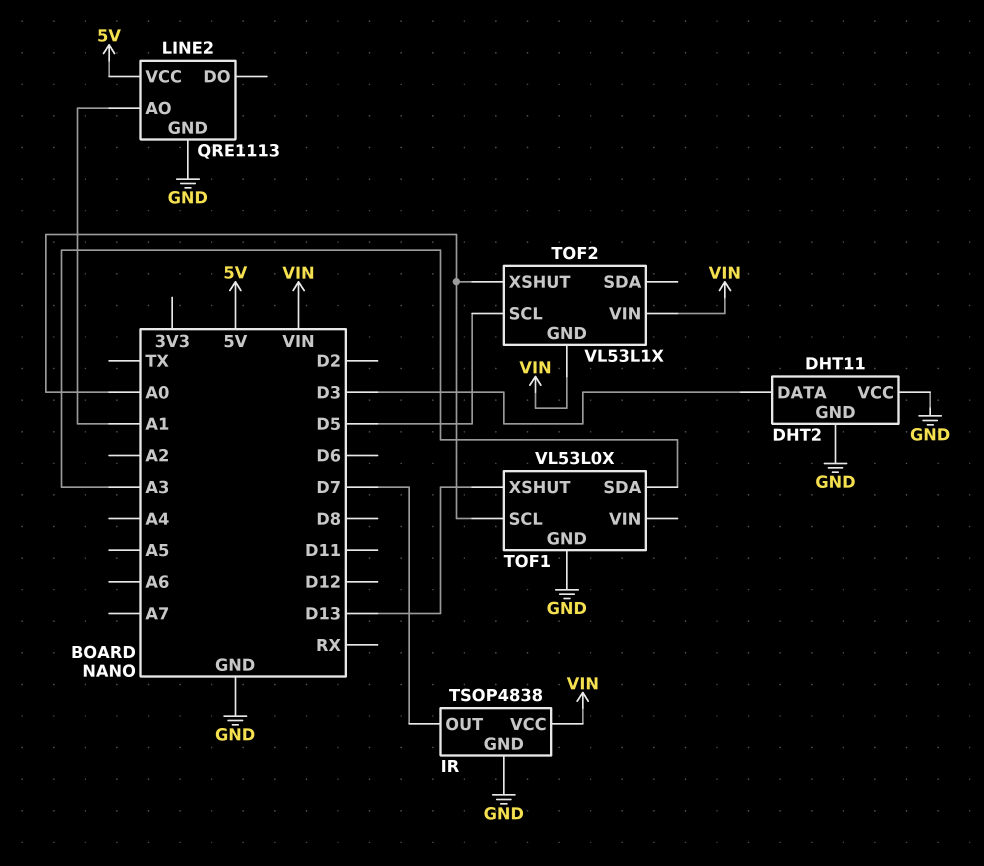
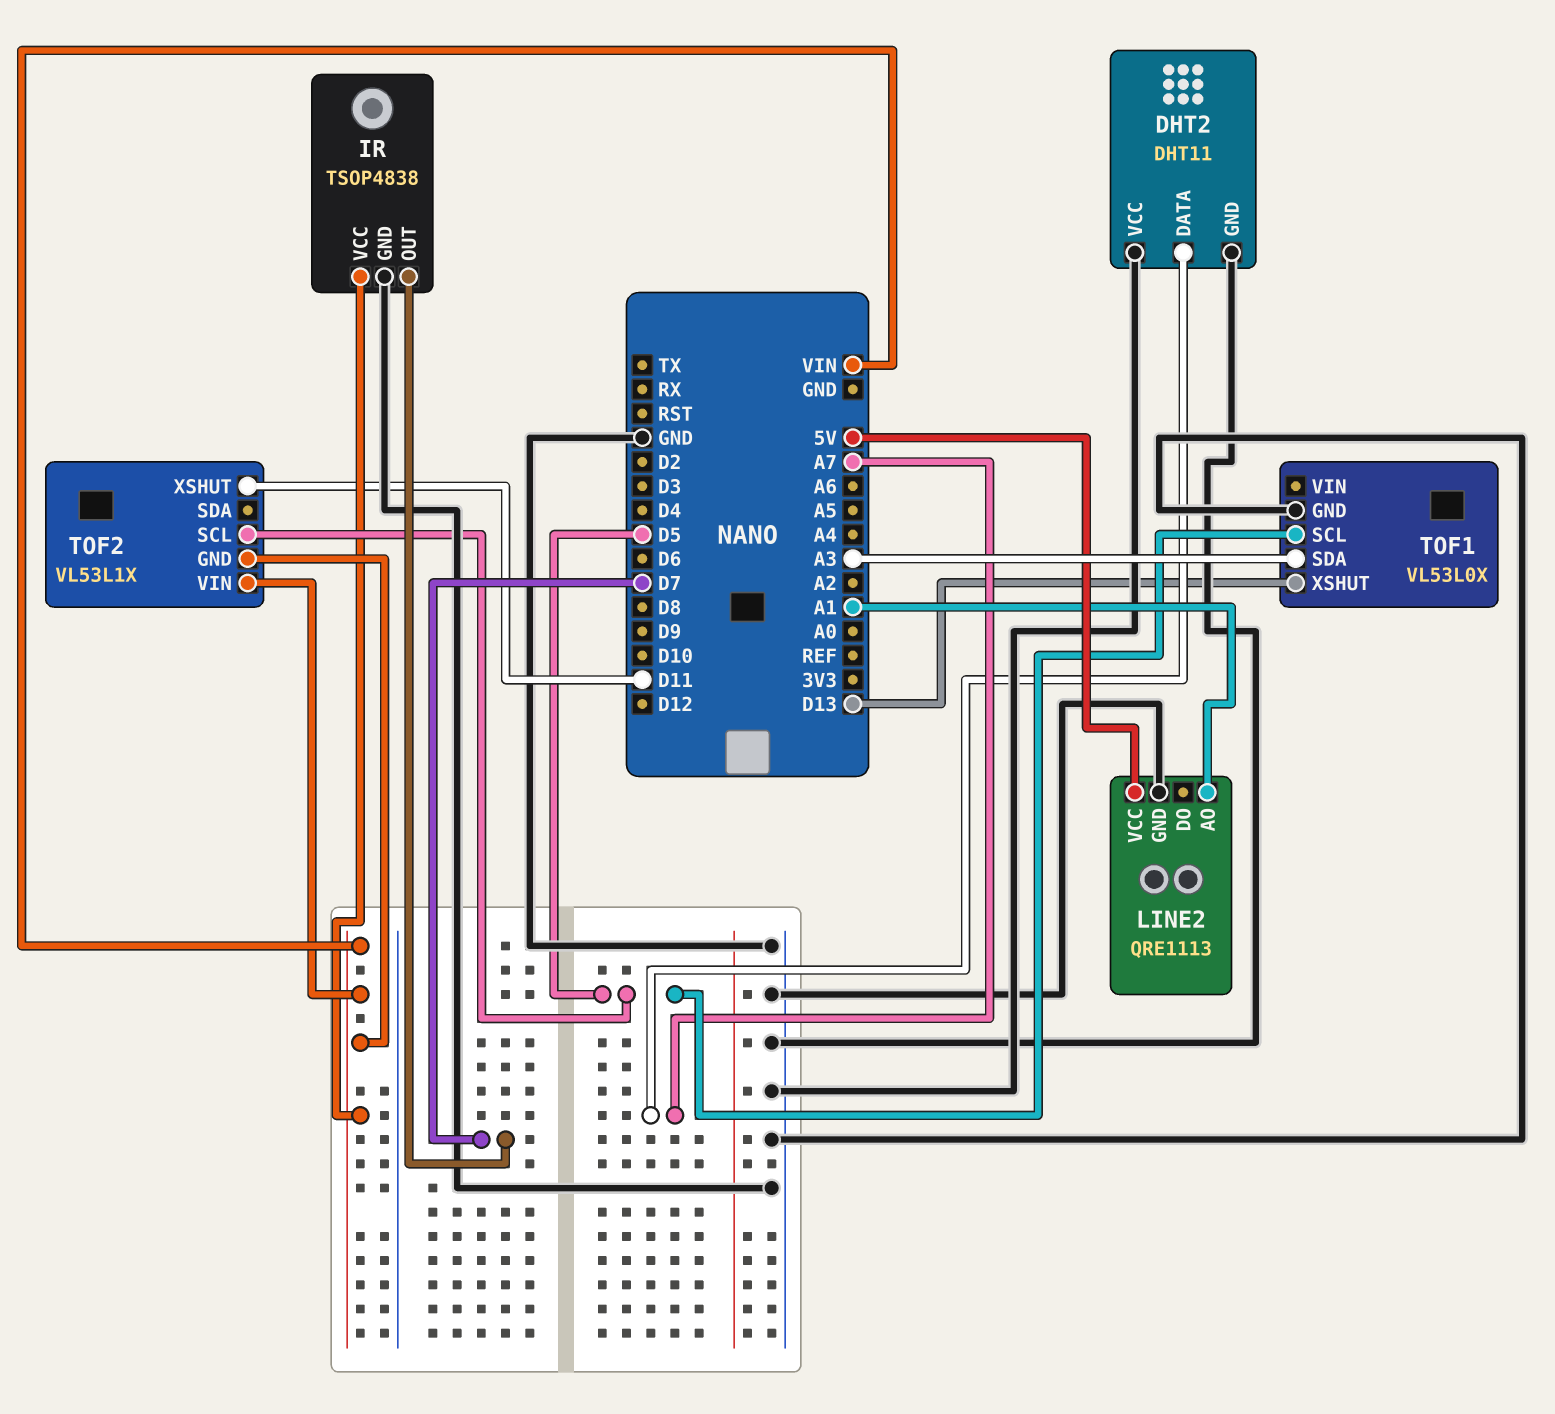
DHT2 pin DATA: D3 -> A7
TOF1 pin SCL: A0 -> D5
TOF2 pin XSHUT: A0 -> D11

